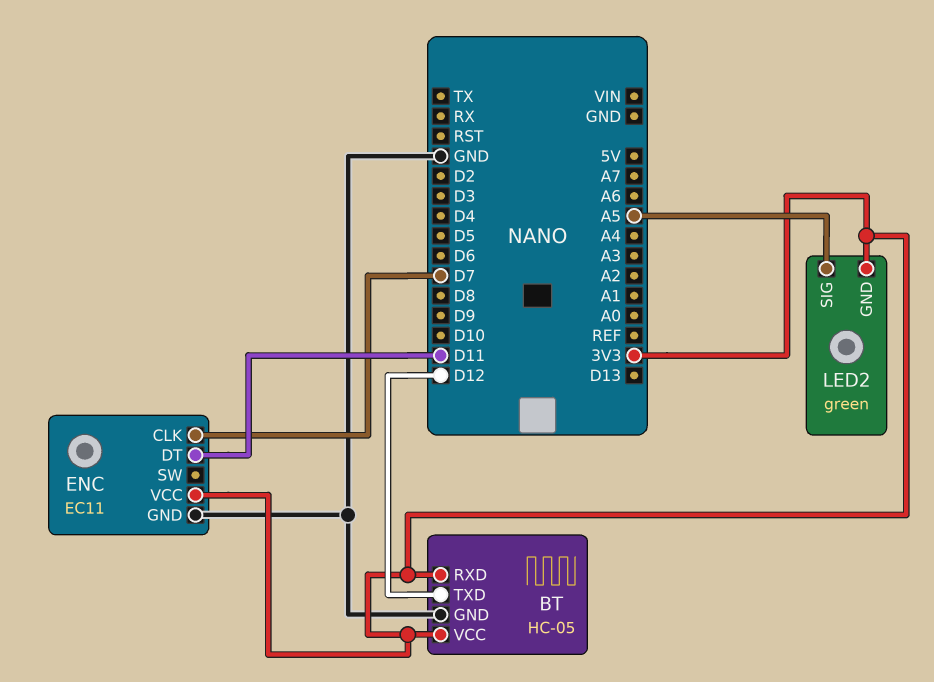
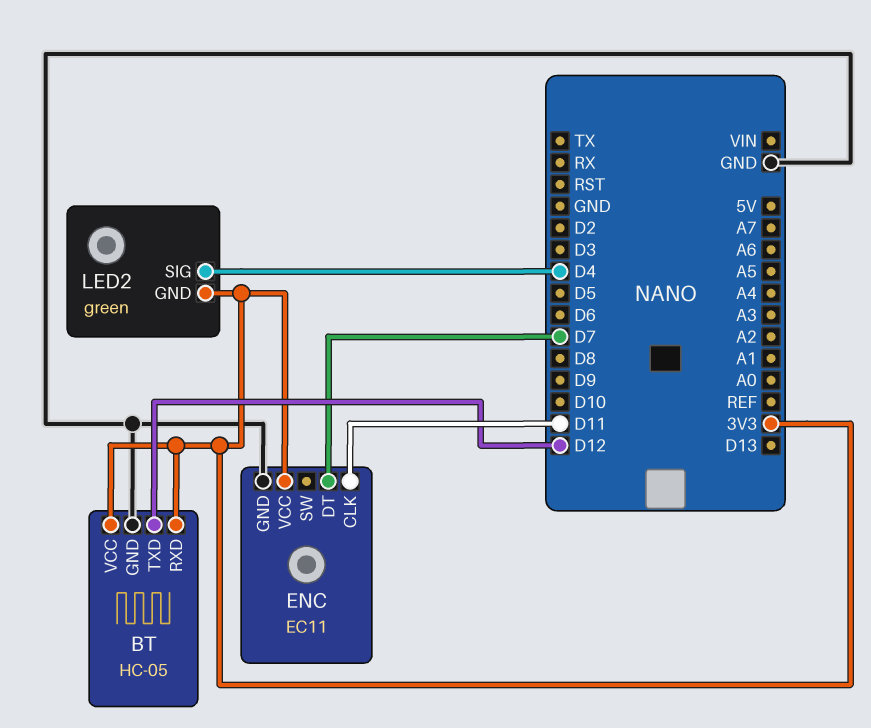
ENC pin CLK: D7 -> D11
ENC pin DT: D11 -> D7
LED2 pin SIG: A5 -> D4

